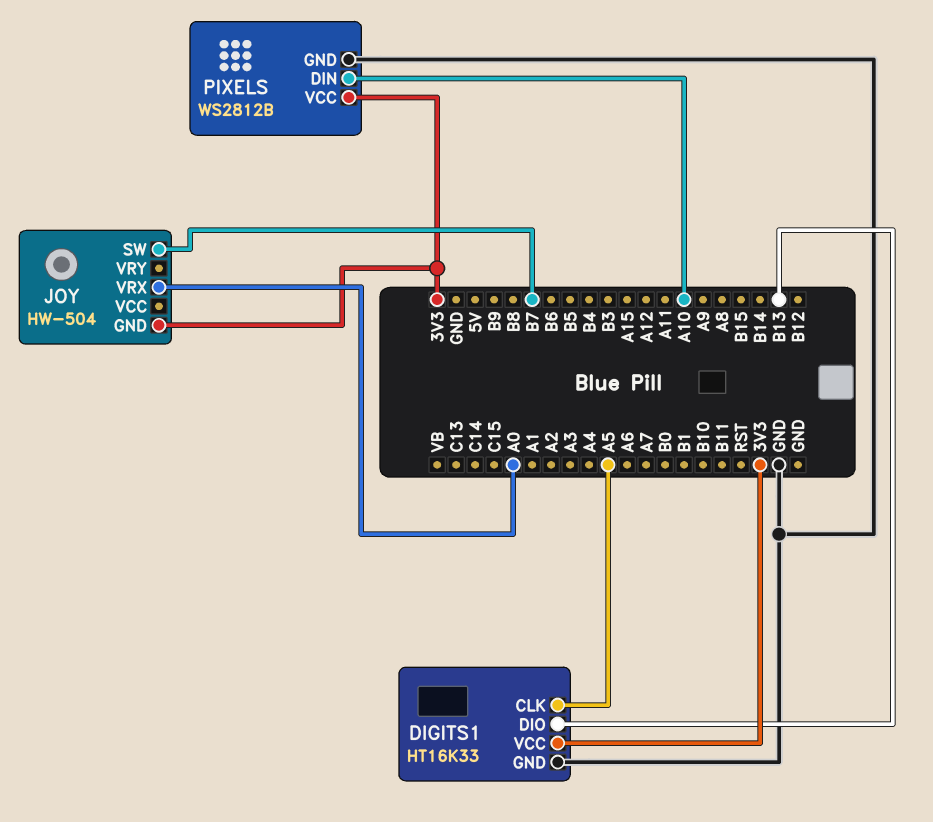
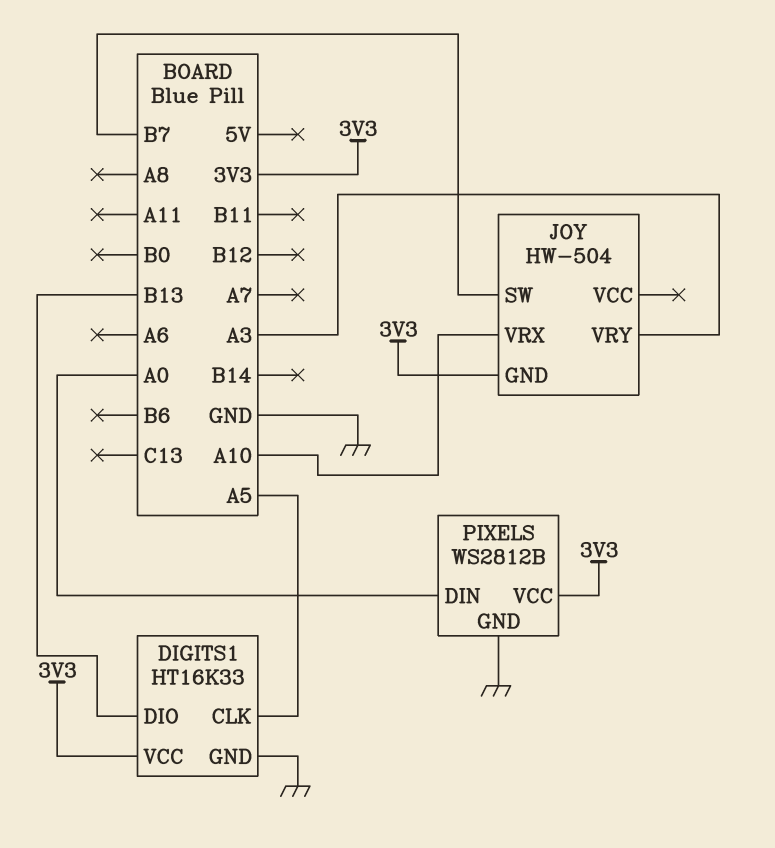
JOY pin VRX: A0 -> A10
JOY pin VRY: none -> A3
PIXELS pin DIN: A10 -> A0

